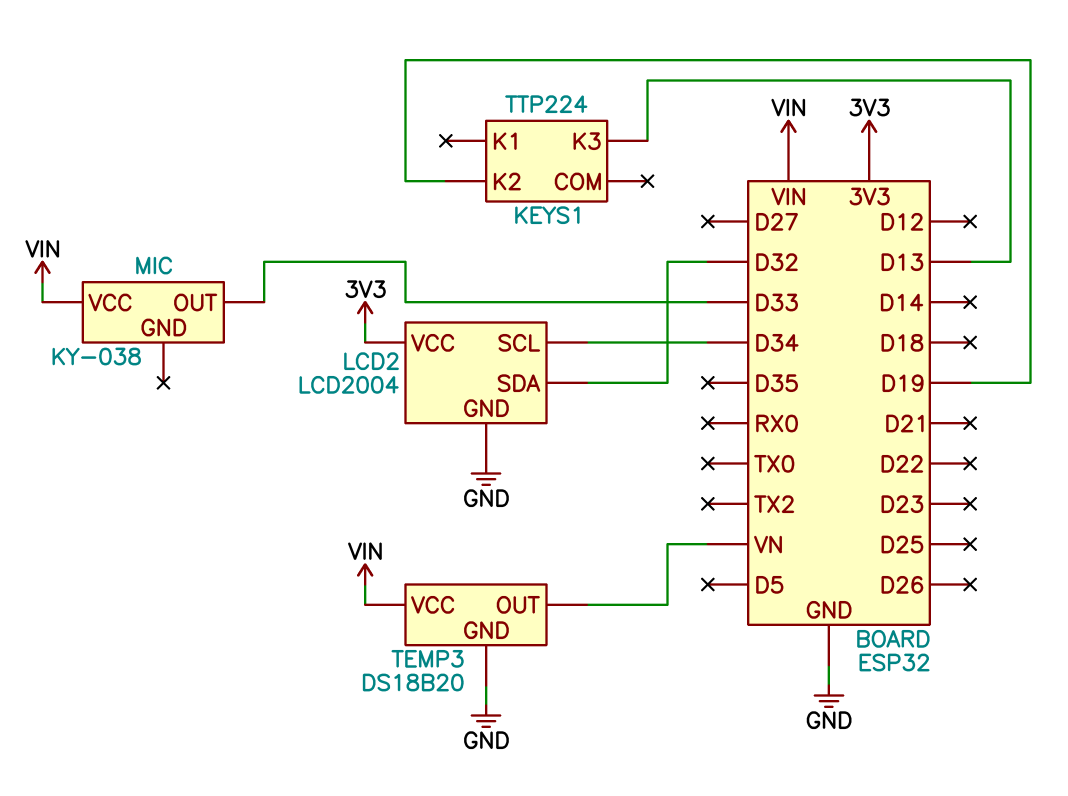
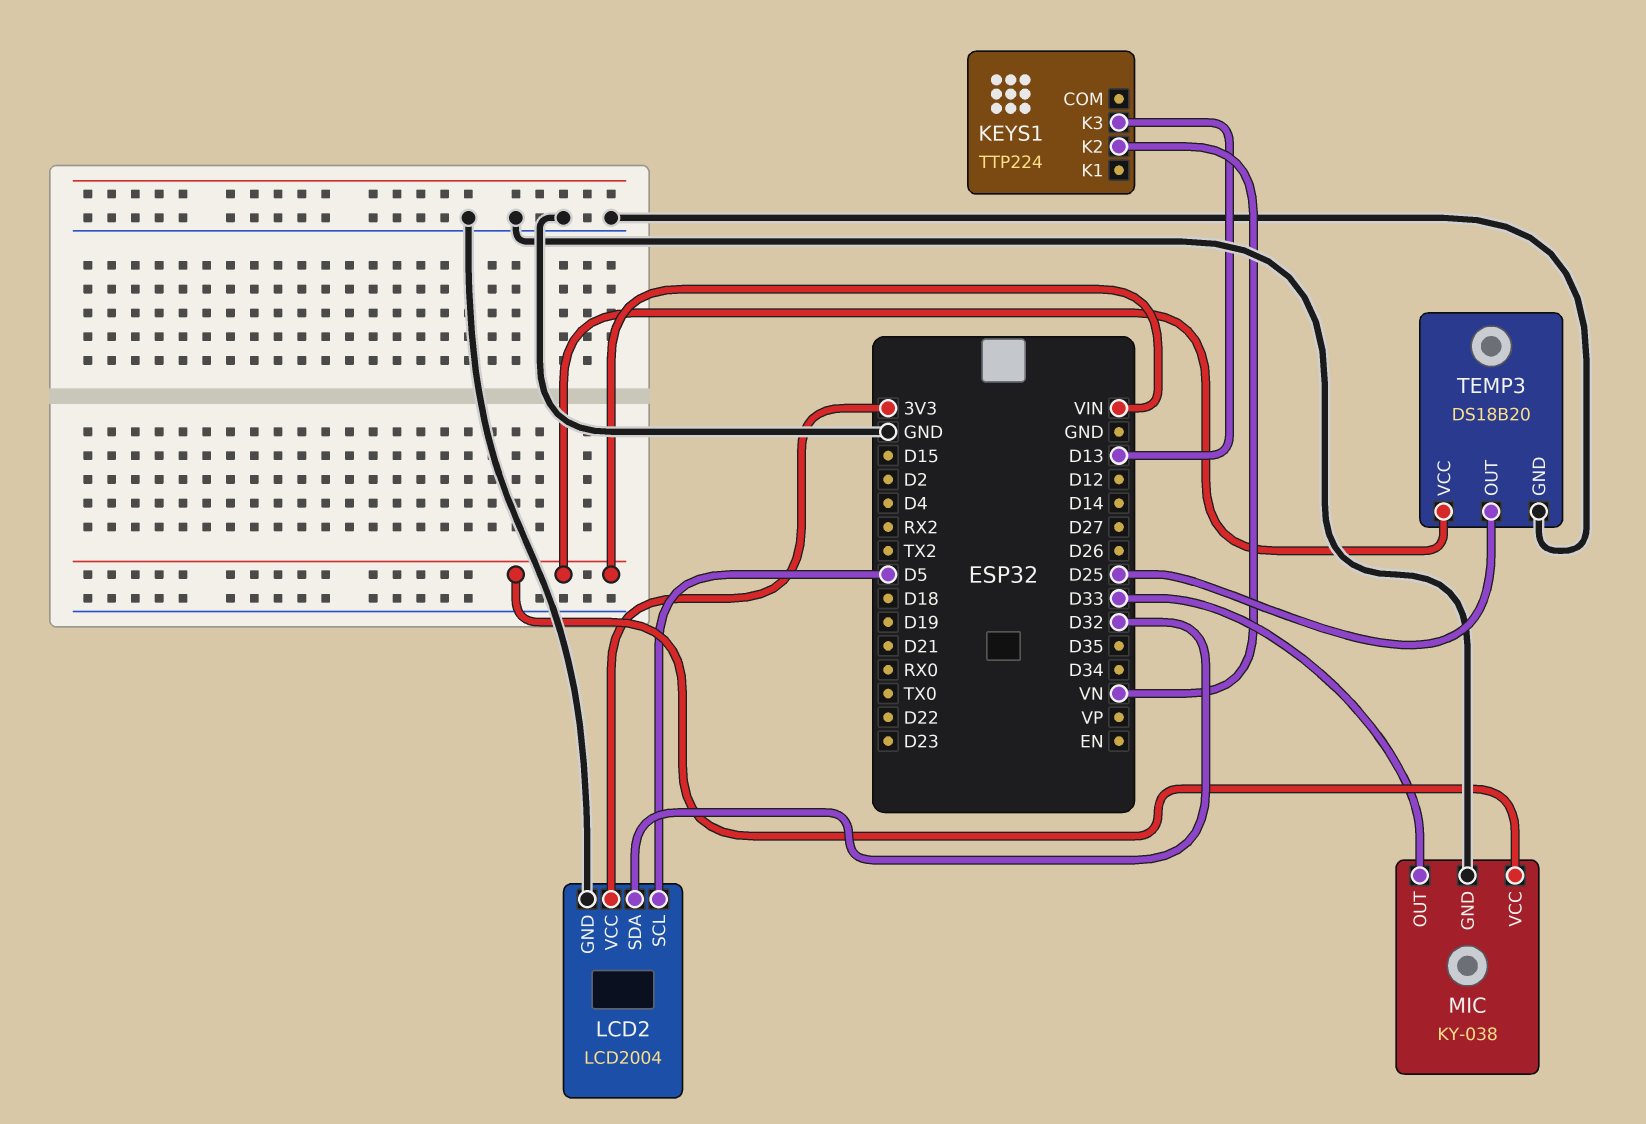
KEYS1 pin K2: D19 -> VN
LCD2 pin SCL: D34 -> D5
MIC pin GND: none -> GND
TEMP3 pin OUT: VN -> D25

